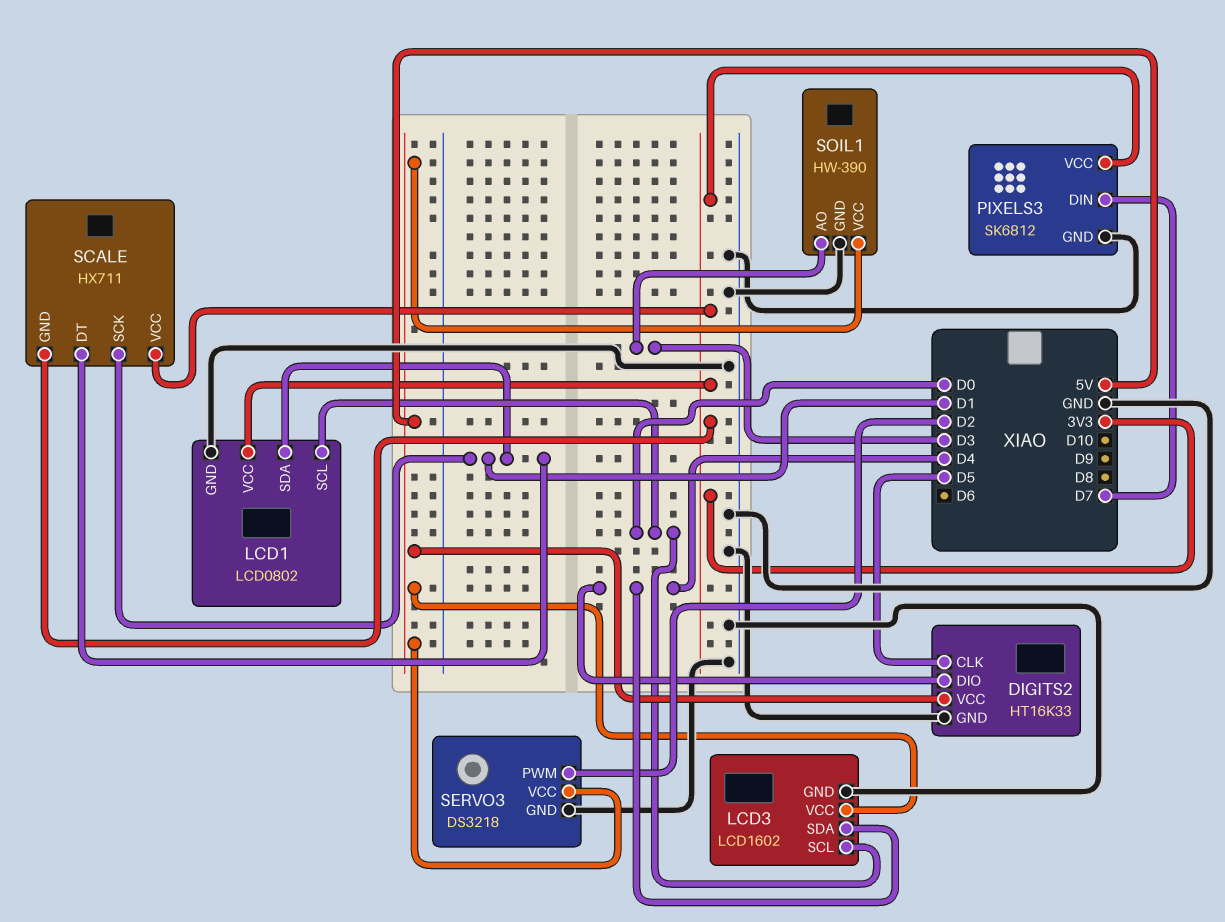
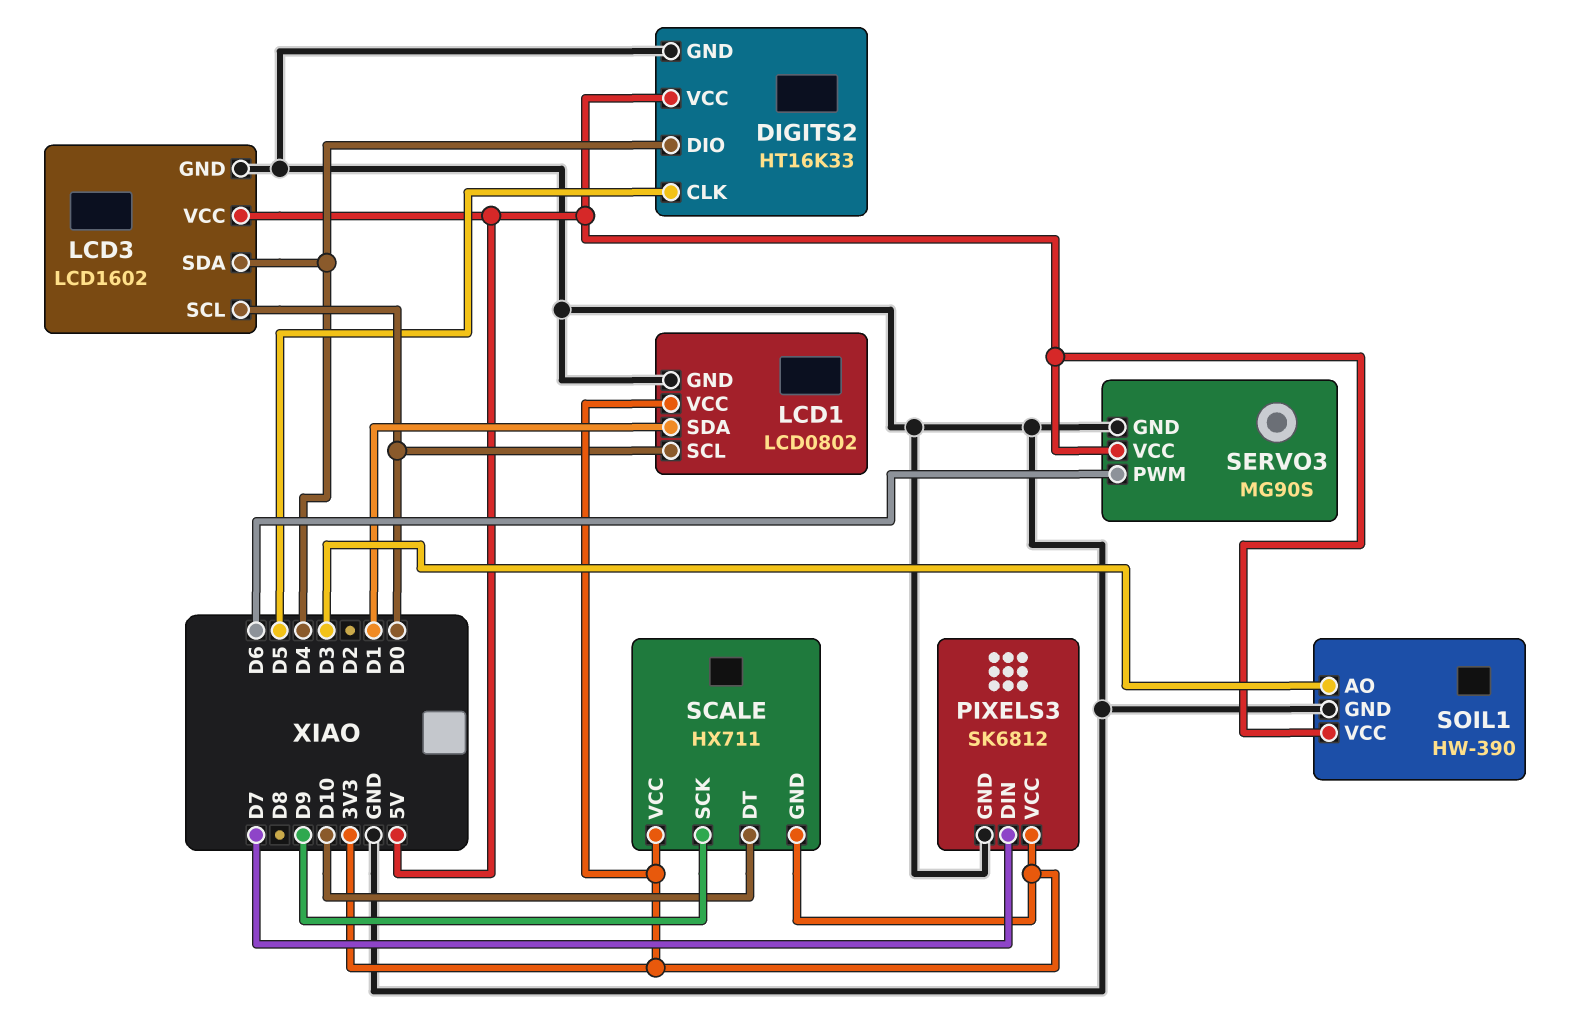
SCALE pin DT: D1 -> D10
SCALE pin SCK: D1 -> D9
SERVO3: DS3218 -> MG90S
SERVO3 pin PWM: D2 -> D6

